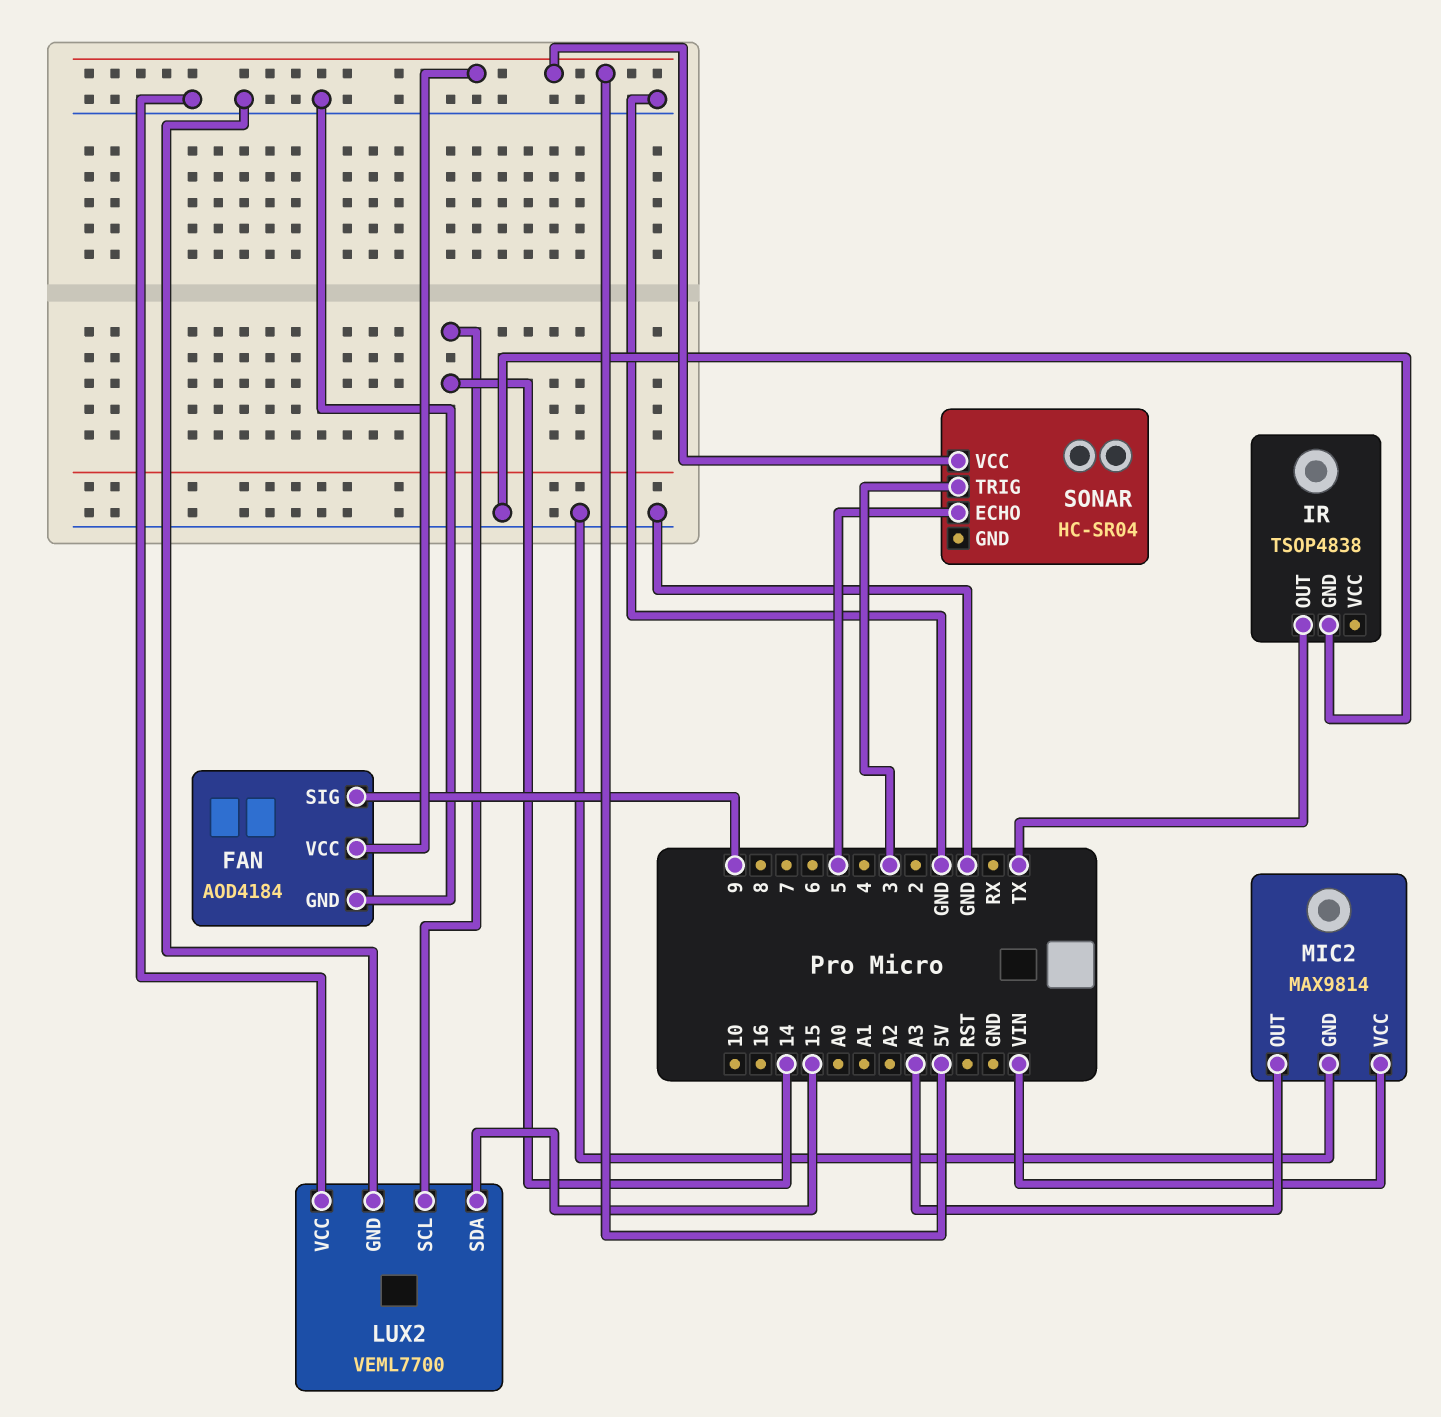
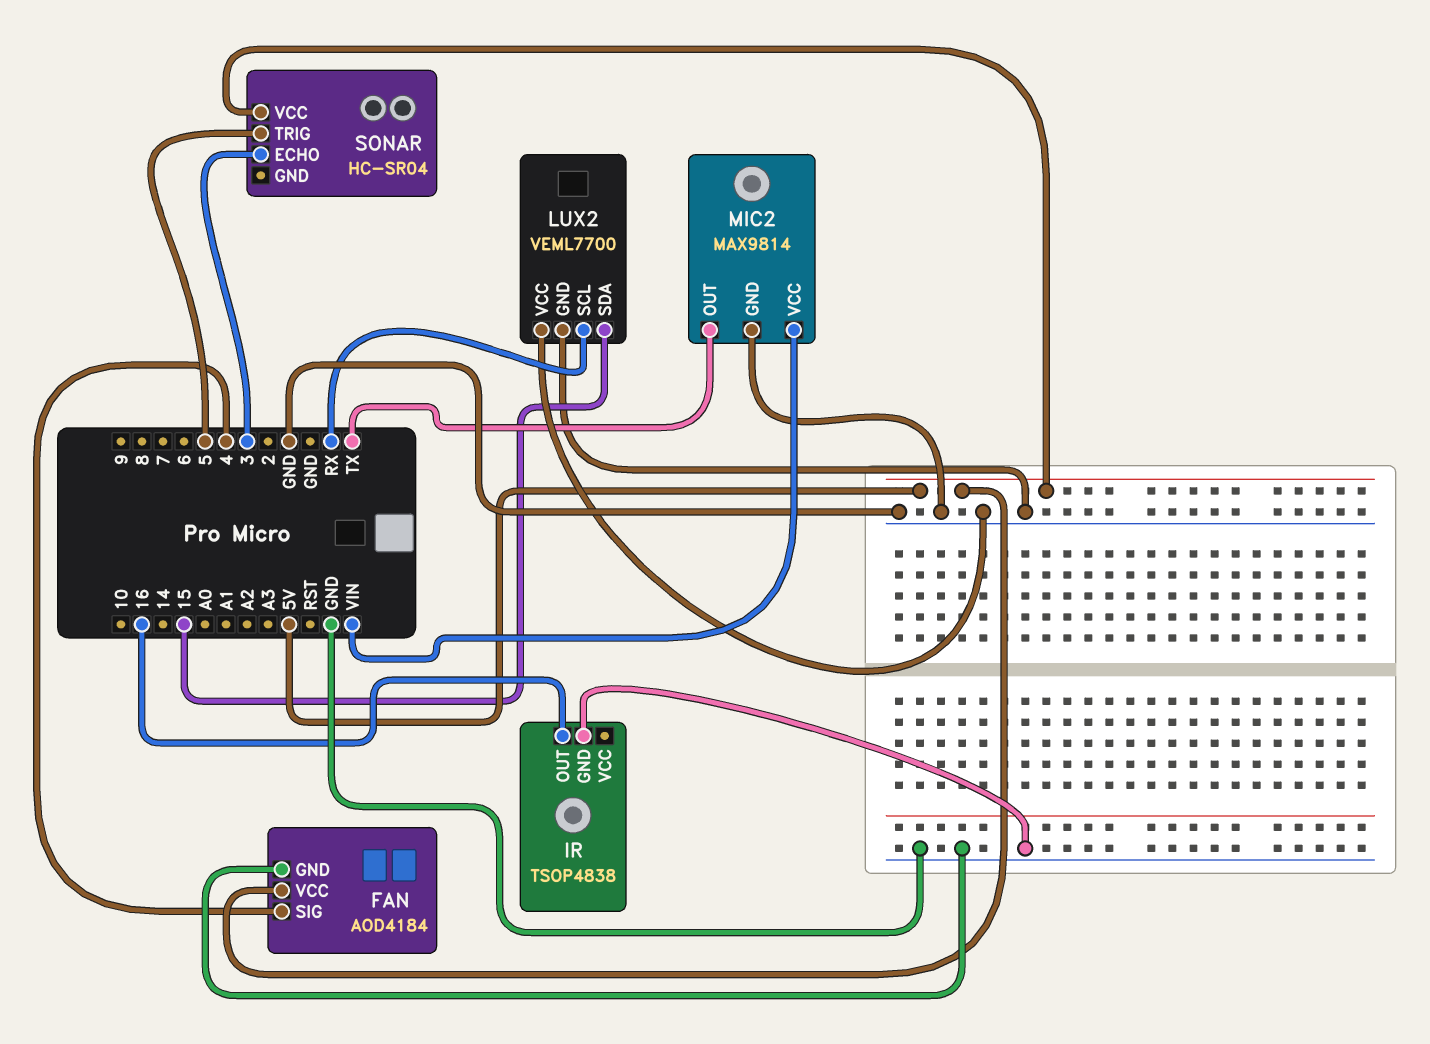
FAN pin SIG: 9 -> 4
IR pin OUT: TX -> 16
LUX2 pin SCL: 14 -> RX
MIC2 pin OUT: A3 -> TX
SONAR pin ECHO: 5 -> 3
SONAR pin TRIG: 3 -> 5

